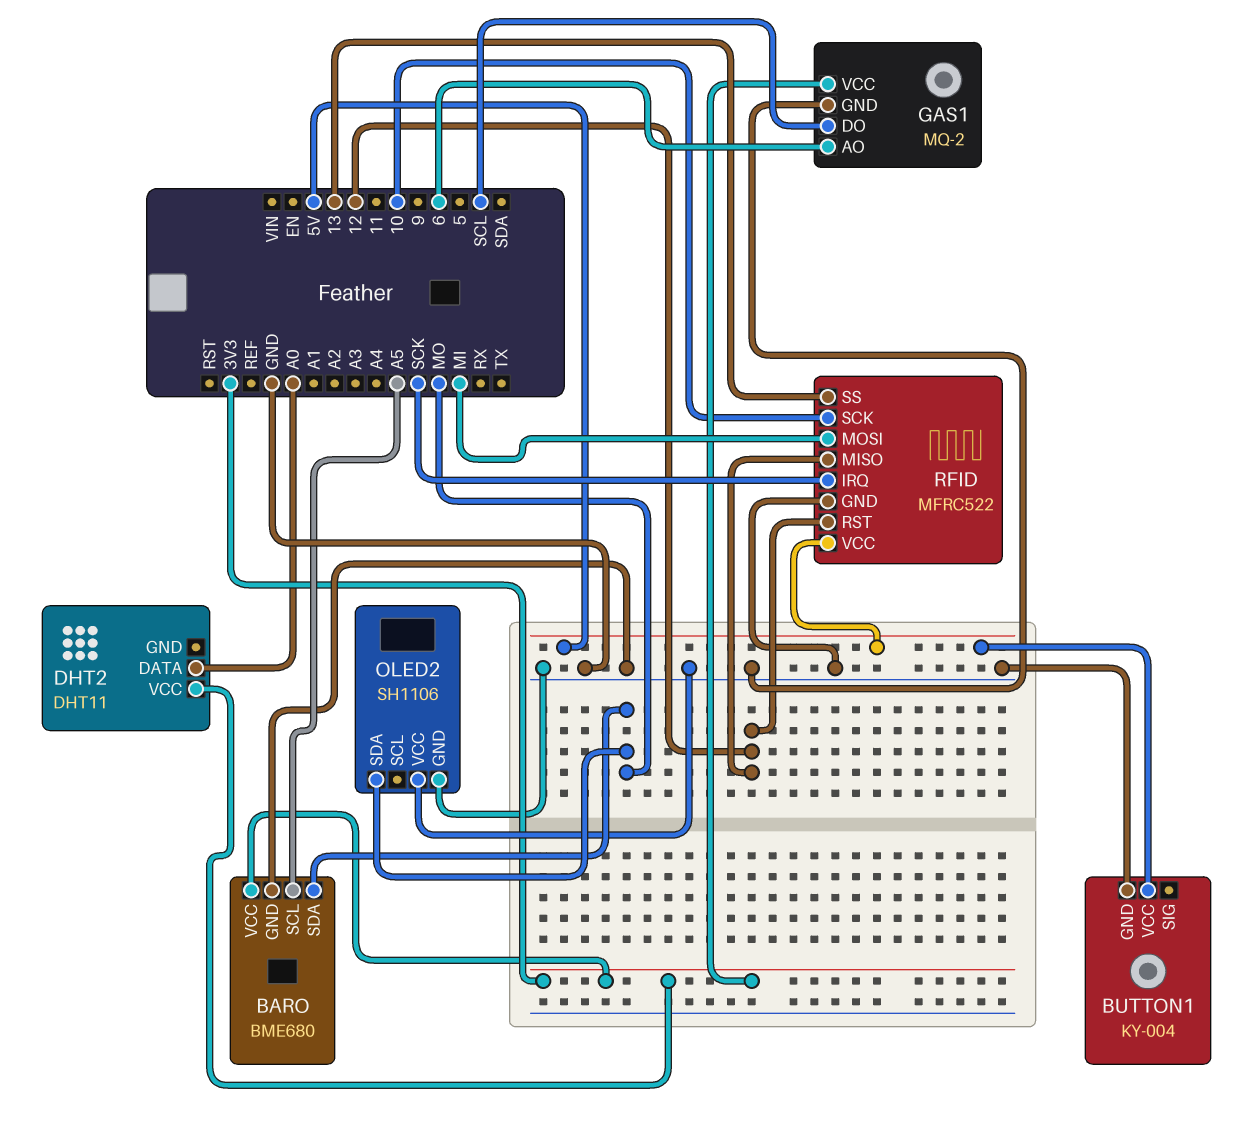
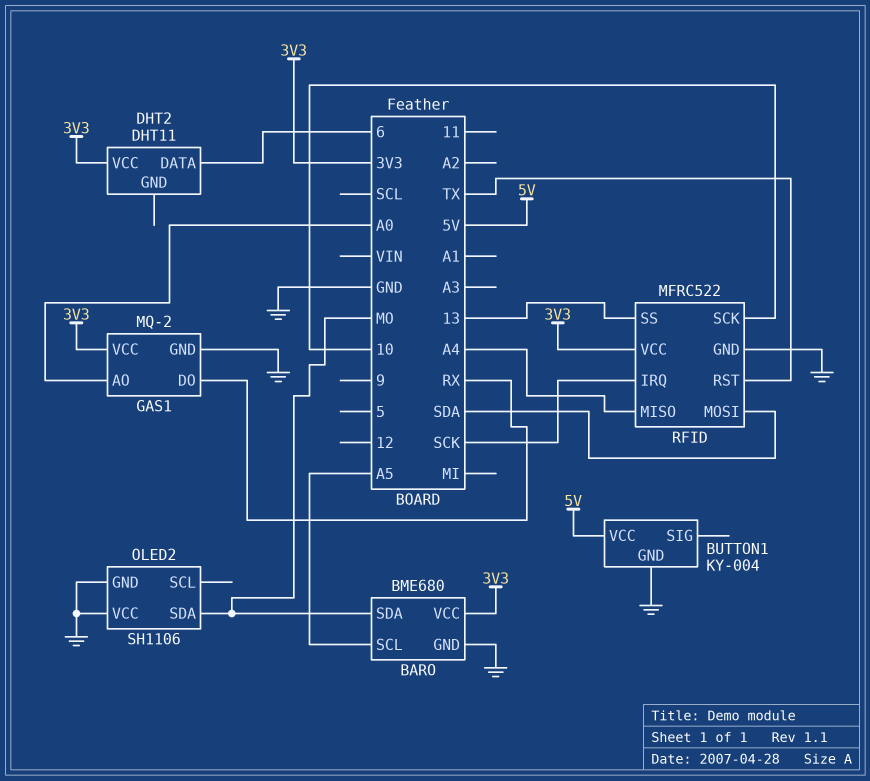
DHT2 pin DATA: A0 -> 6
GAS1 pin AO: 6 -> A0
GAS1 pin DO: SCL -> RX
RFID pin MISO: 12 -> A4
RFID pin MOSI: MI -> SDA
RFID pin RST: 12 -> TX
RFID pin VCC: 5V -> 3V3

